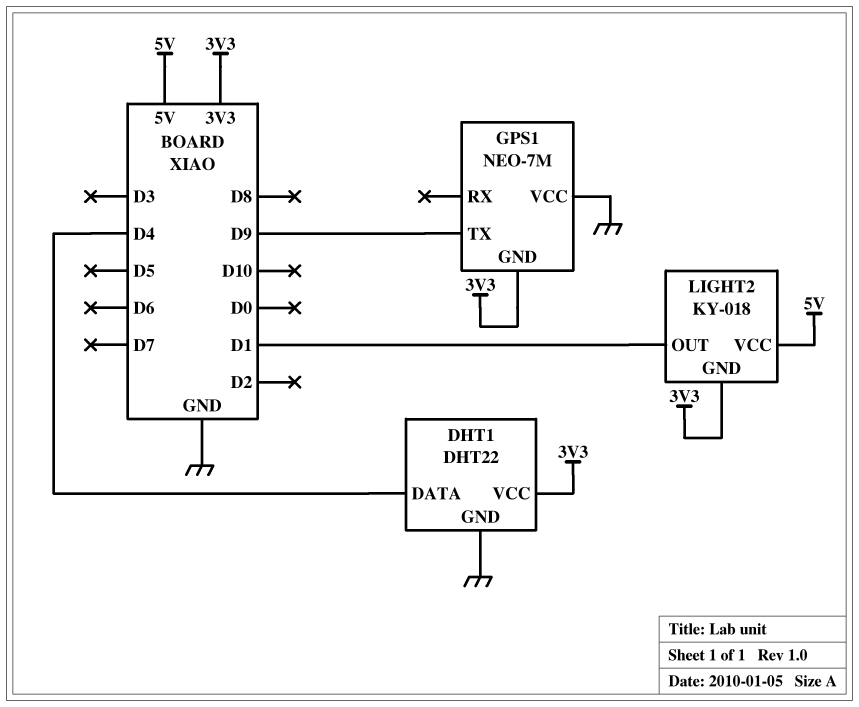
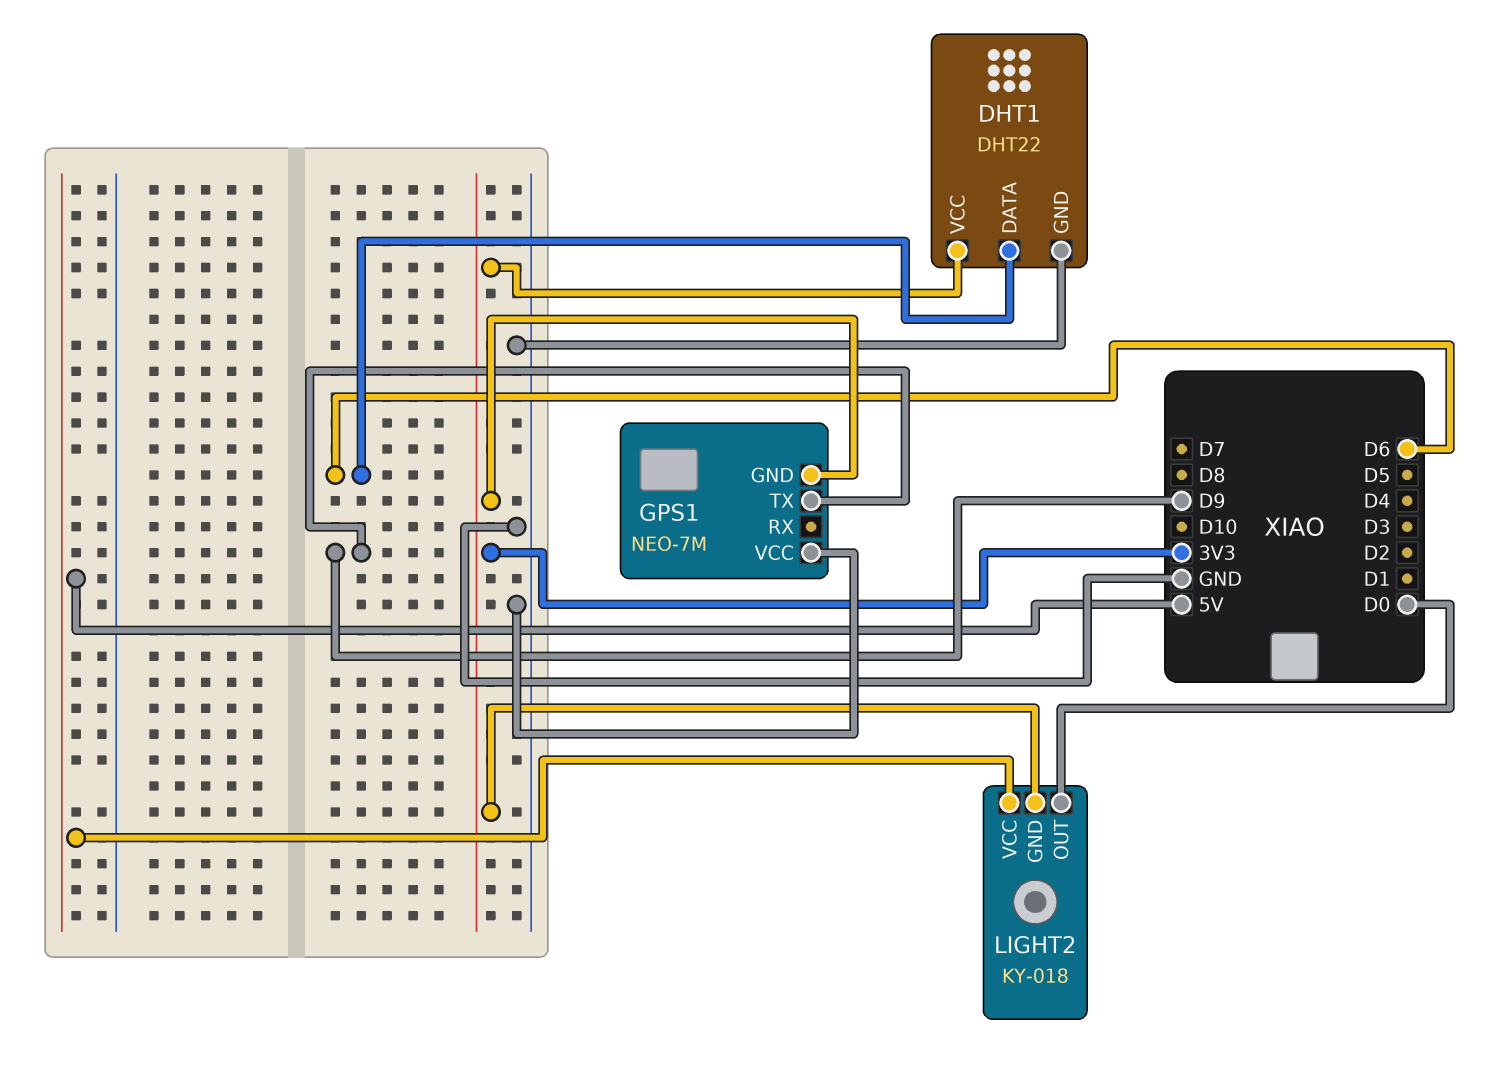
DHT1 pin DATA: D4 -> D6
LIGHT2 pin OUT: D1 -> D0

